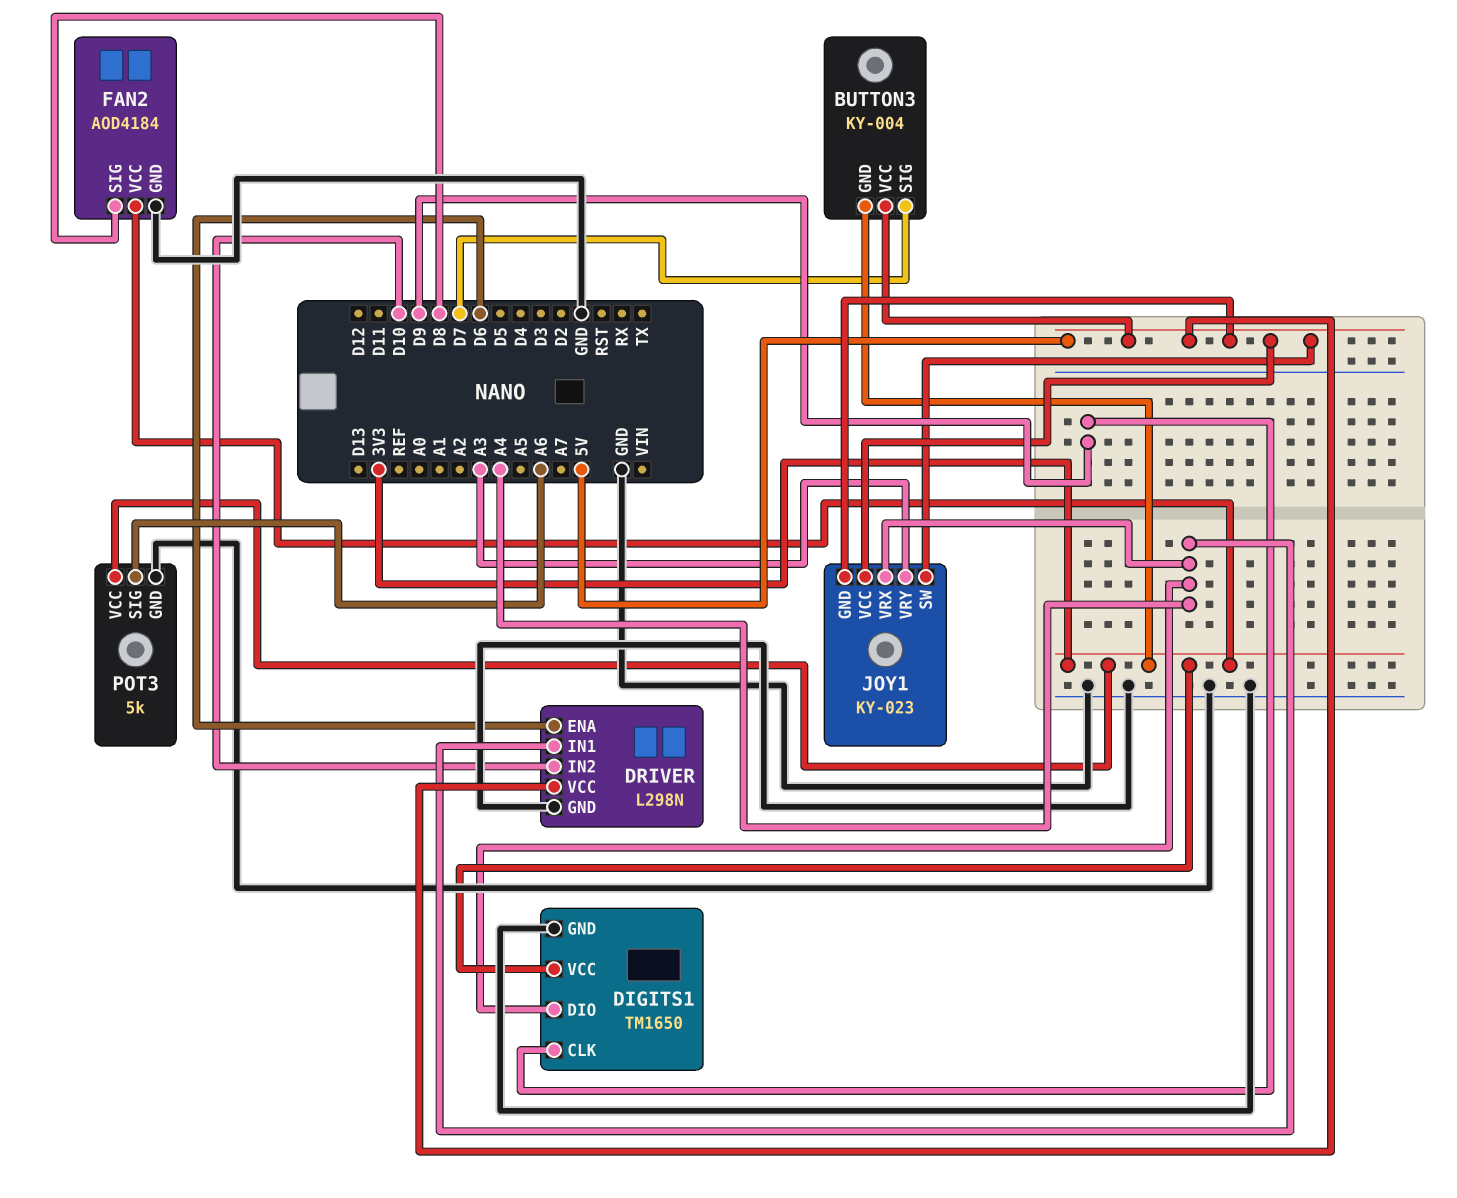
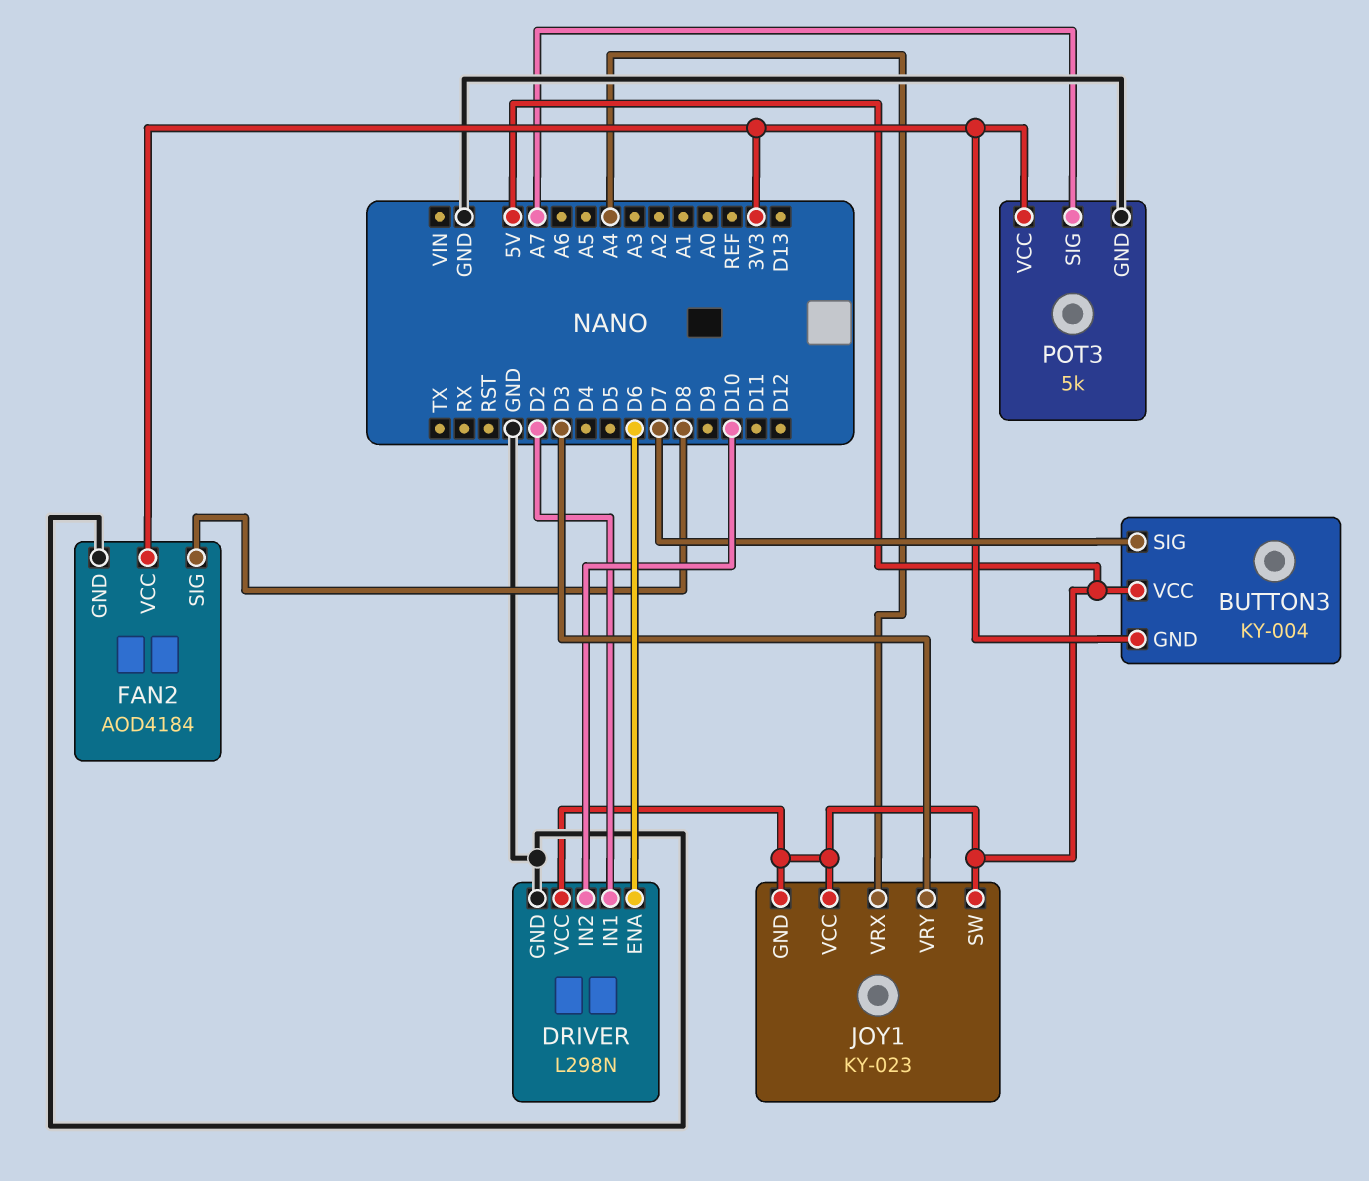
DIGITS1: TM1650 -> none
DIGITS1 pin CLK: D9 -> none
DIGITS1 pin DIO: A4 -> none
DIGITS1 pin GND: GND -> none
DIGITS1 pin VCC: 3V3 -> none
DRIVER pin IN1: A4 -> D2
JOY1 pin VRY: A3 -> D3
POT3 pin SIG: A6 -> A7

